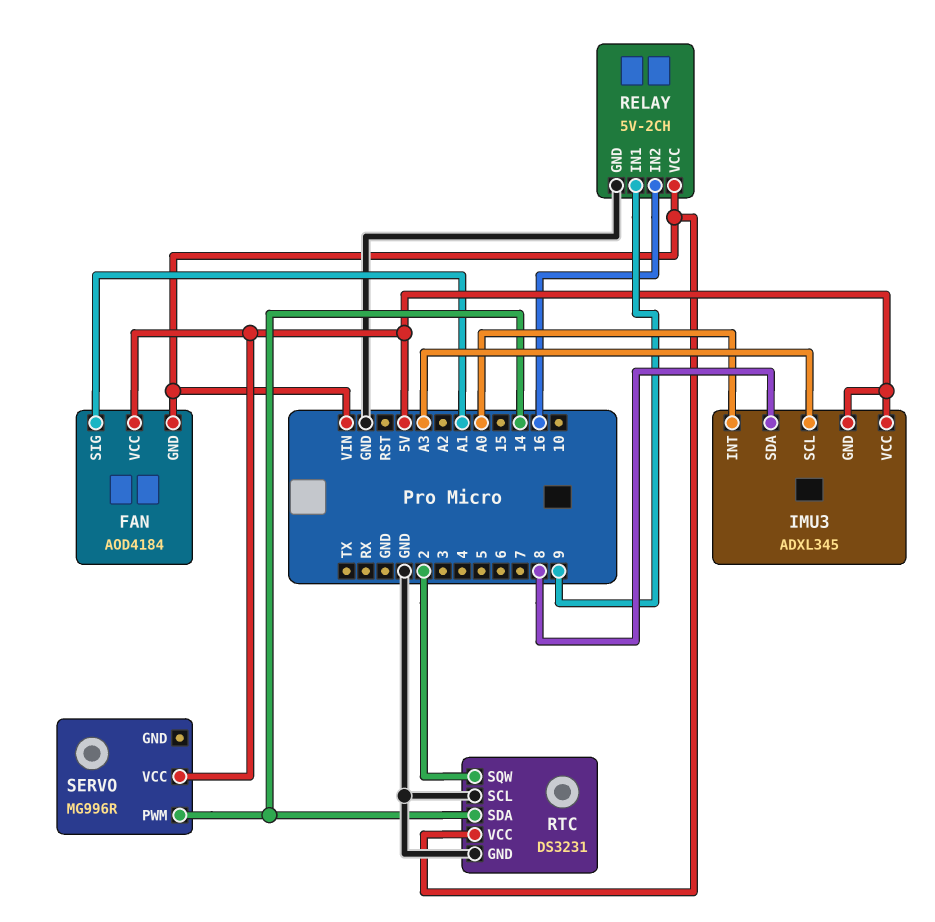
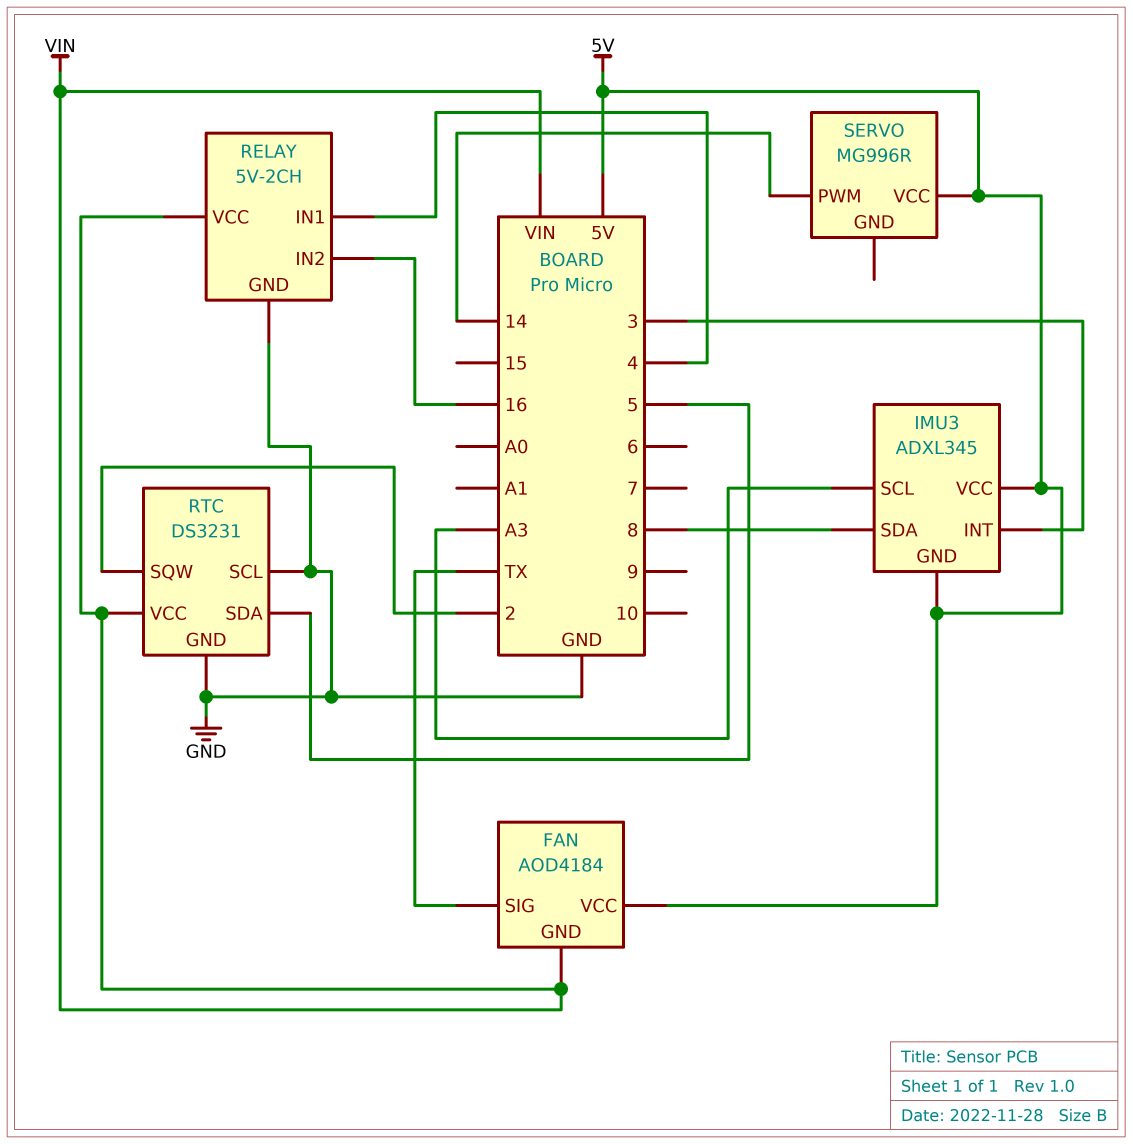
FAN pin SIG: A1 -> TX
IMU3 pin INT: A0 -> 3
RELAY pin IN1: 9 -> 4
RTC pin SDA: 14 -> 5

